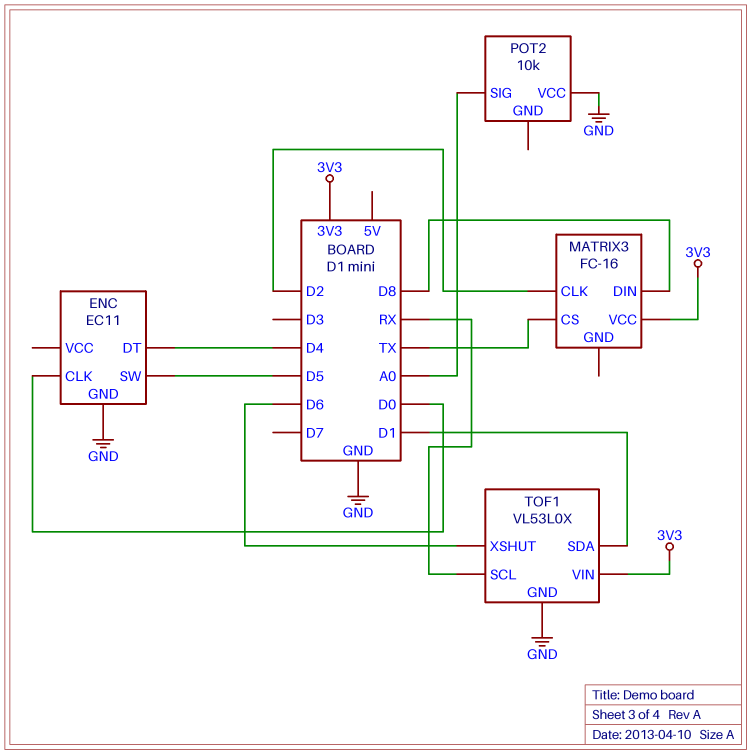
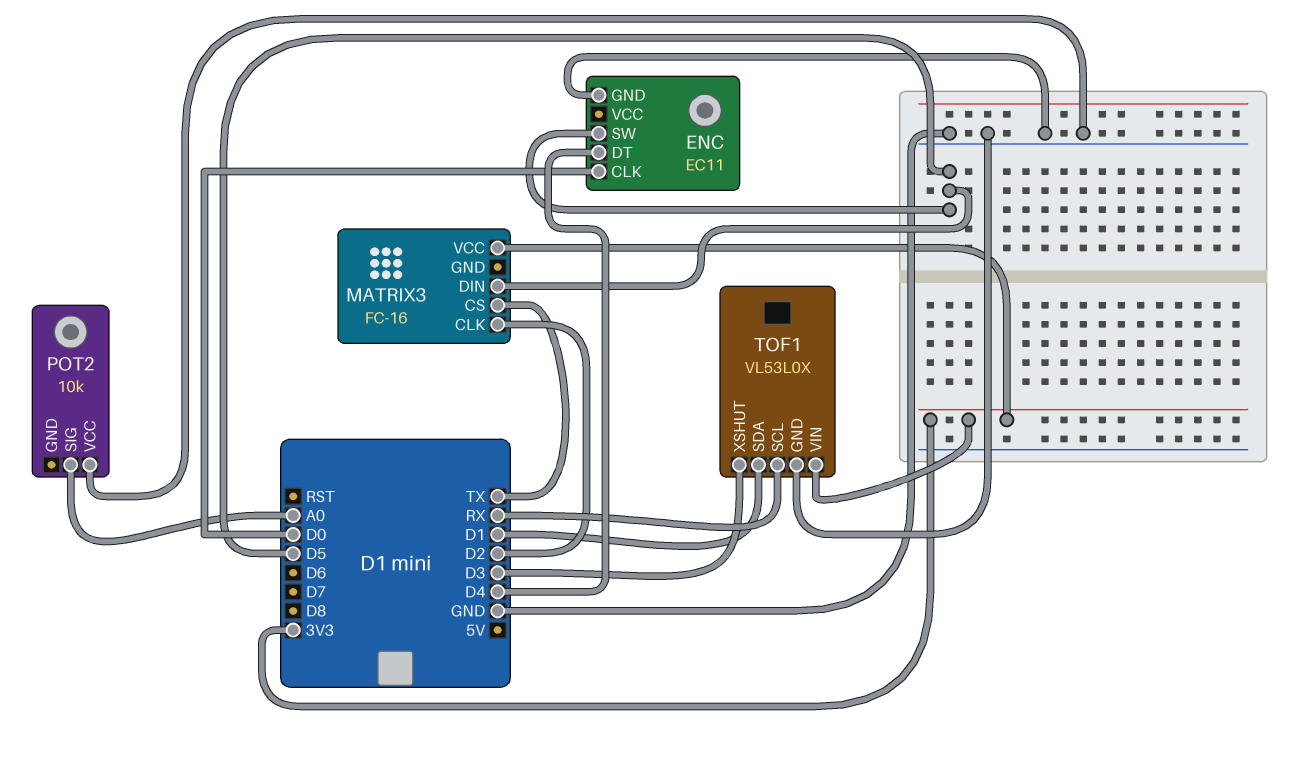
MATRIX3 pin DIN: D8 -> D5
TOF1 pin XSHUT: D6 -> D3

